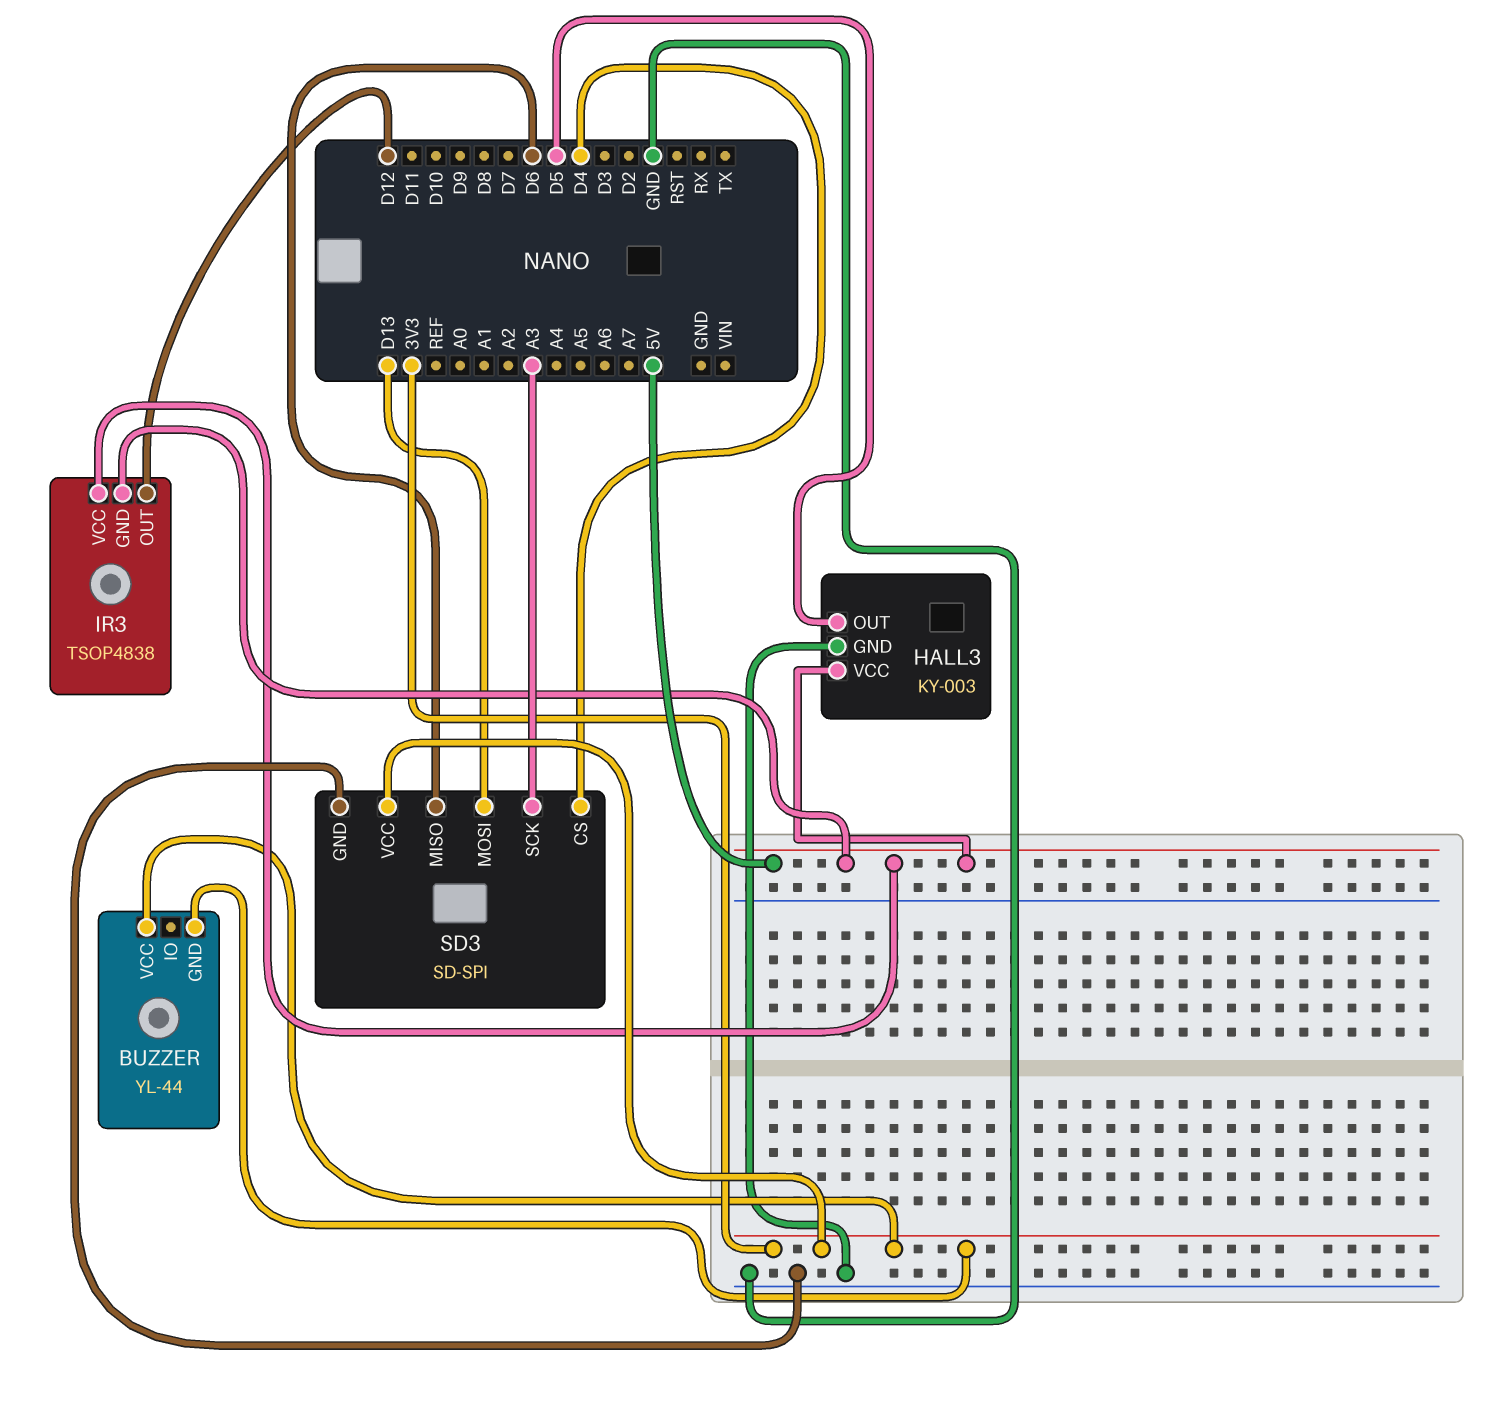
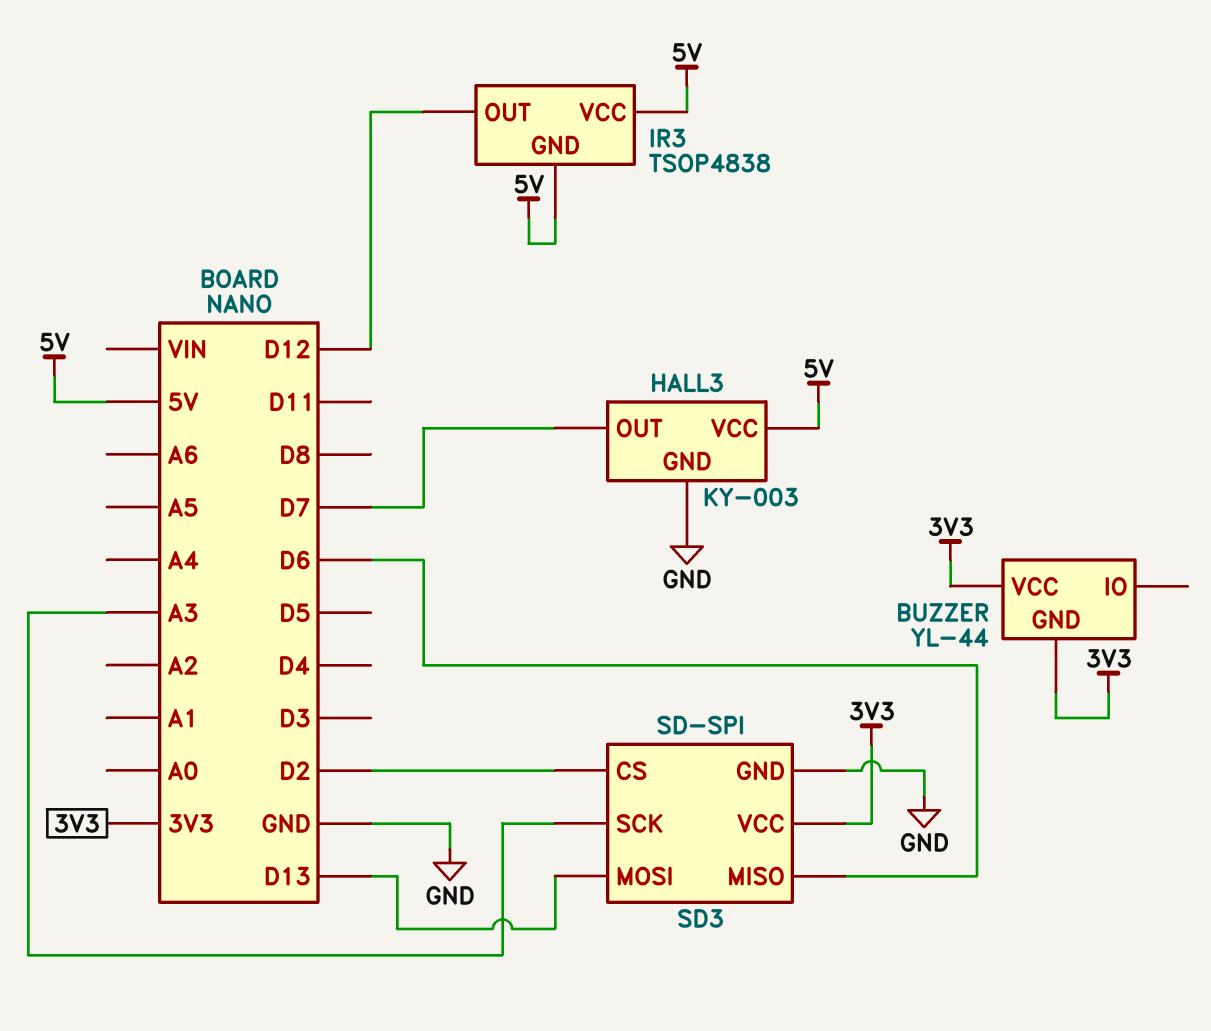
HALL3 pin OUT: D5 -> D7
SD3 pin CS: D4 -> D2

